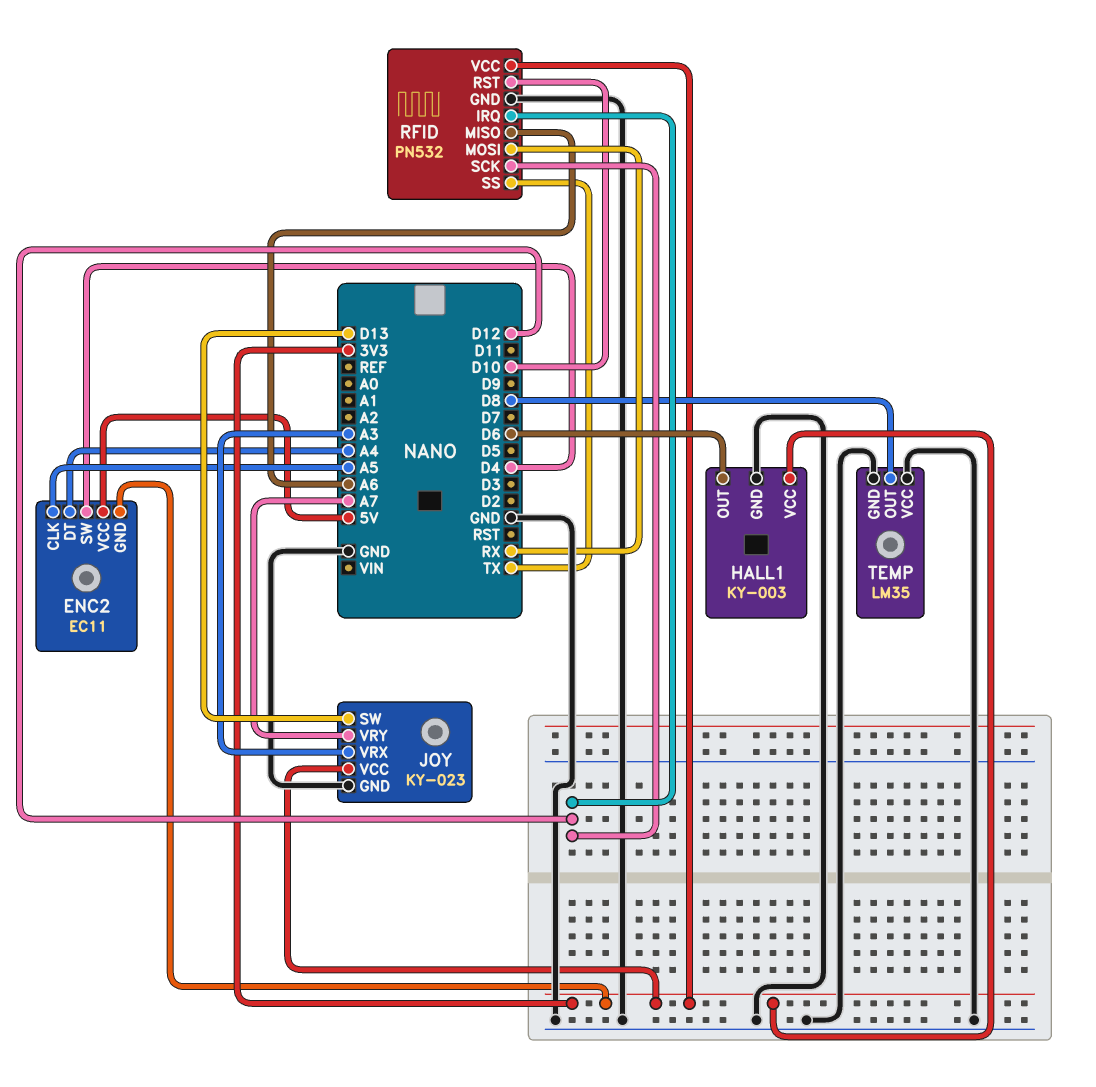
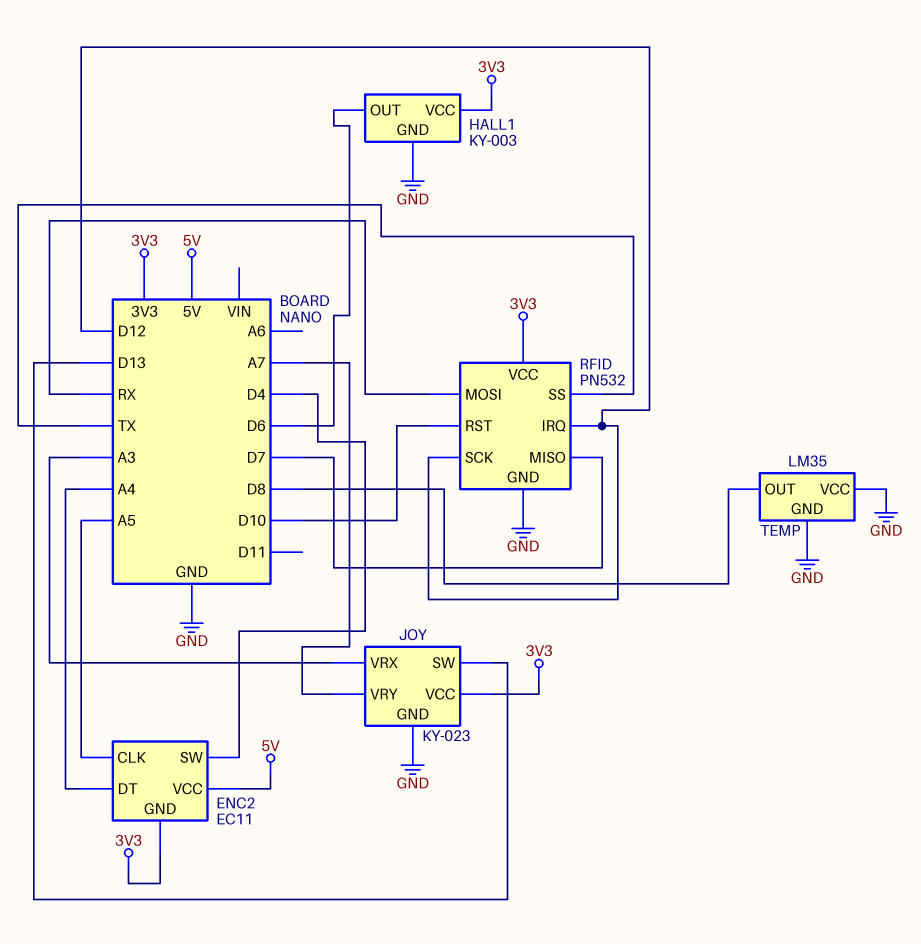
RFID pin MISO: A6 -> D7

